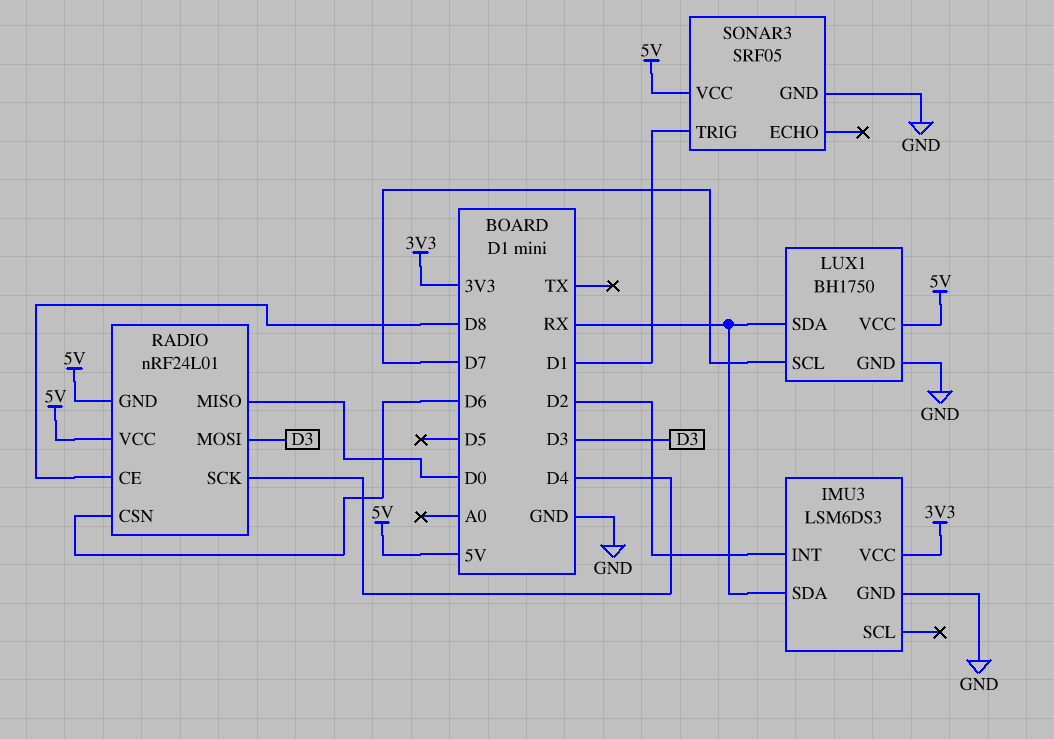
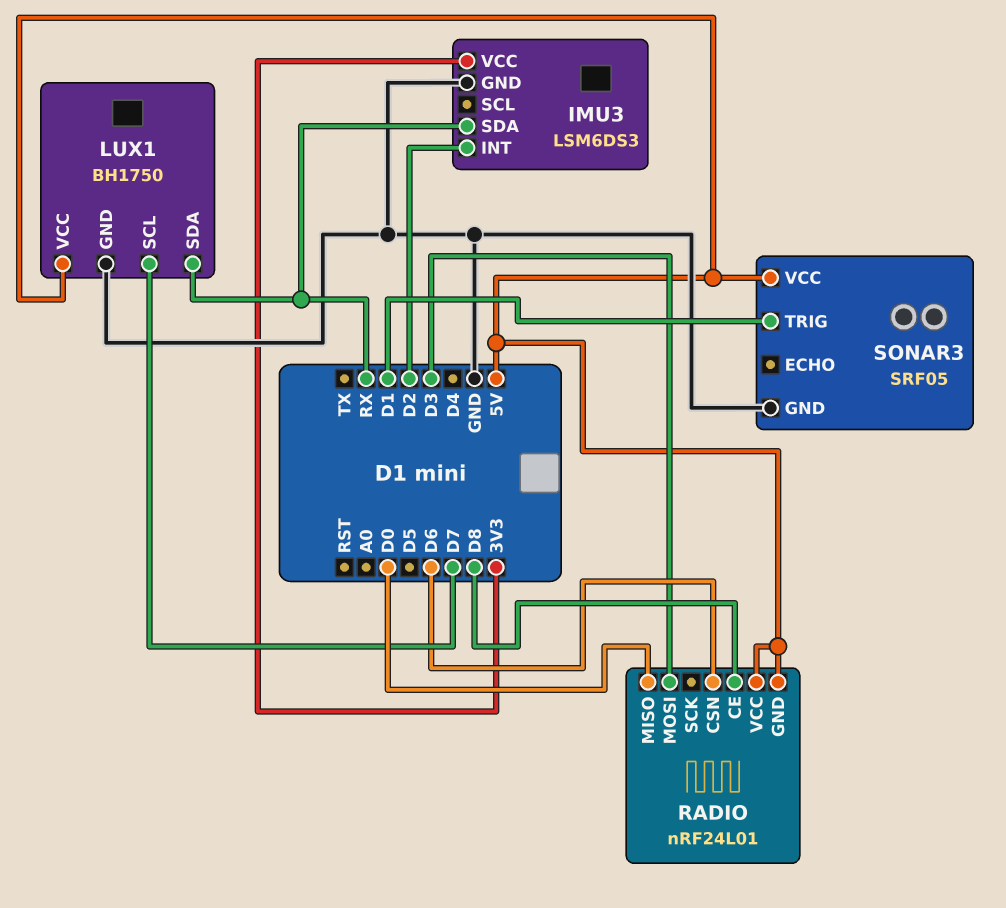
RADIO pin SCK: D4 -> none

